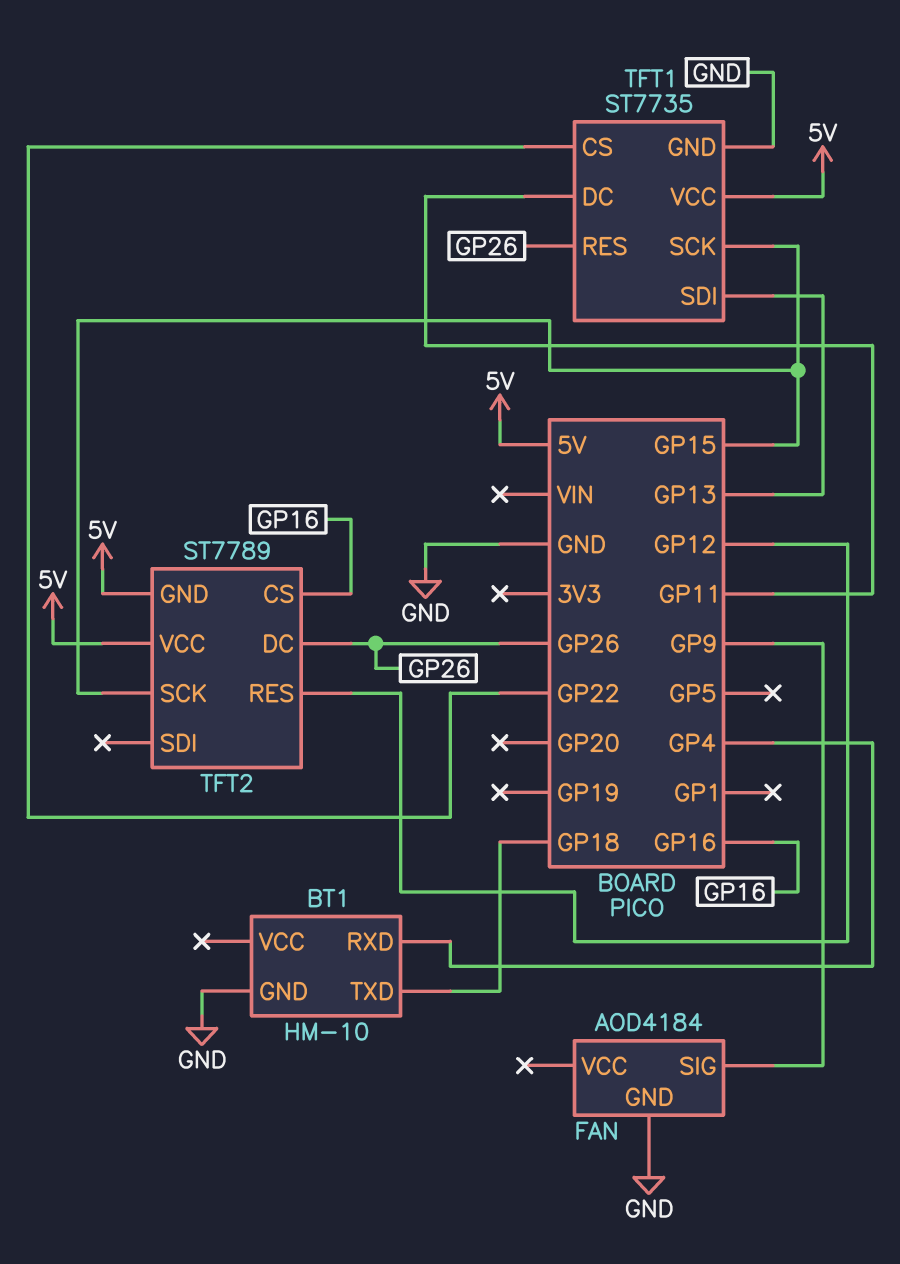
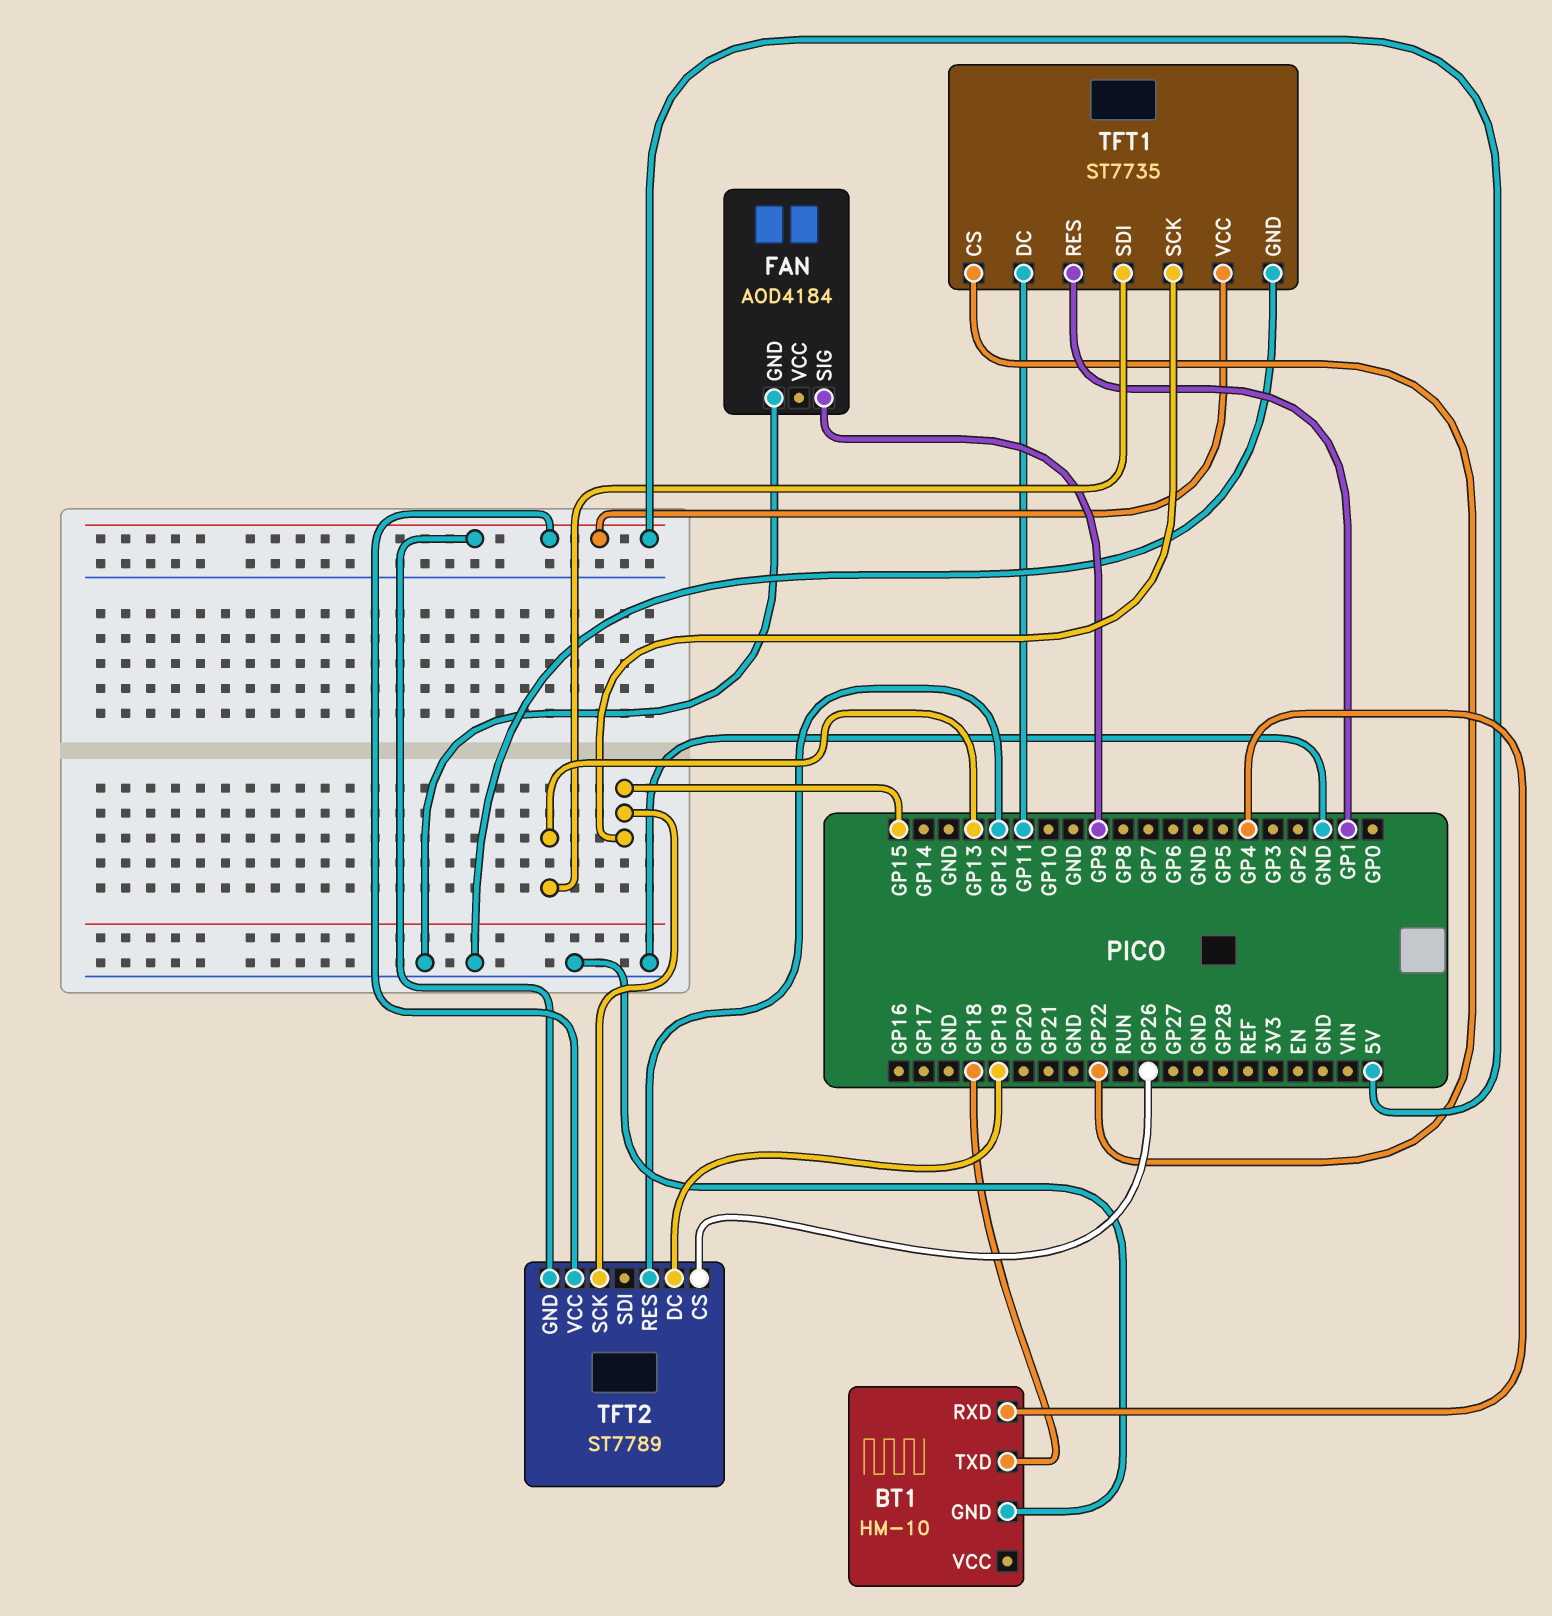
TFT1 pin RES: GP26 -> GP1
TFT2 pin CS: GP16 -> GP26
TFT2 pin DC: GP26 -> GP19

